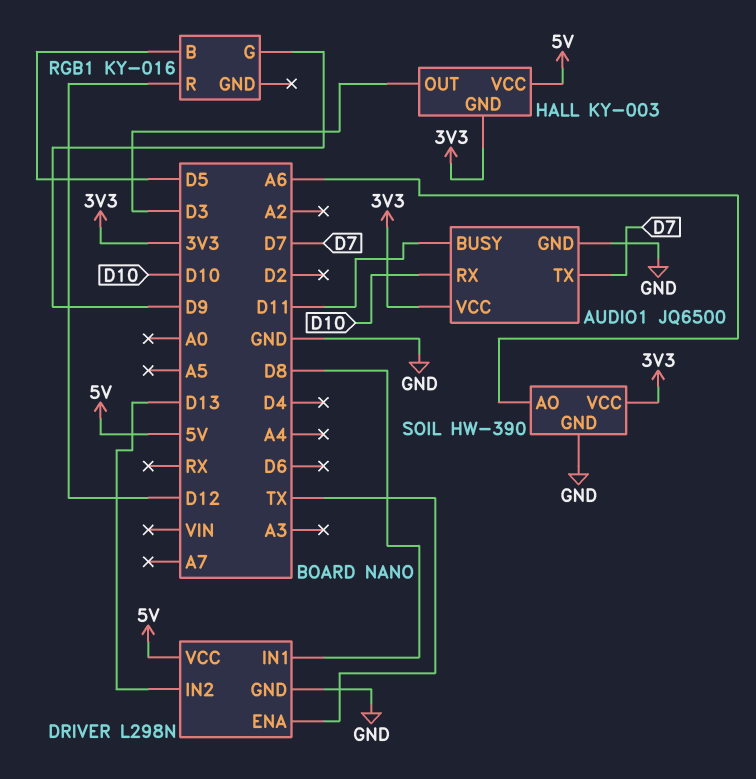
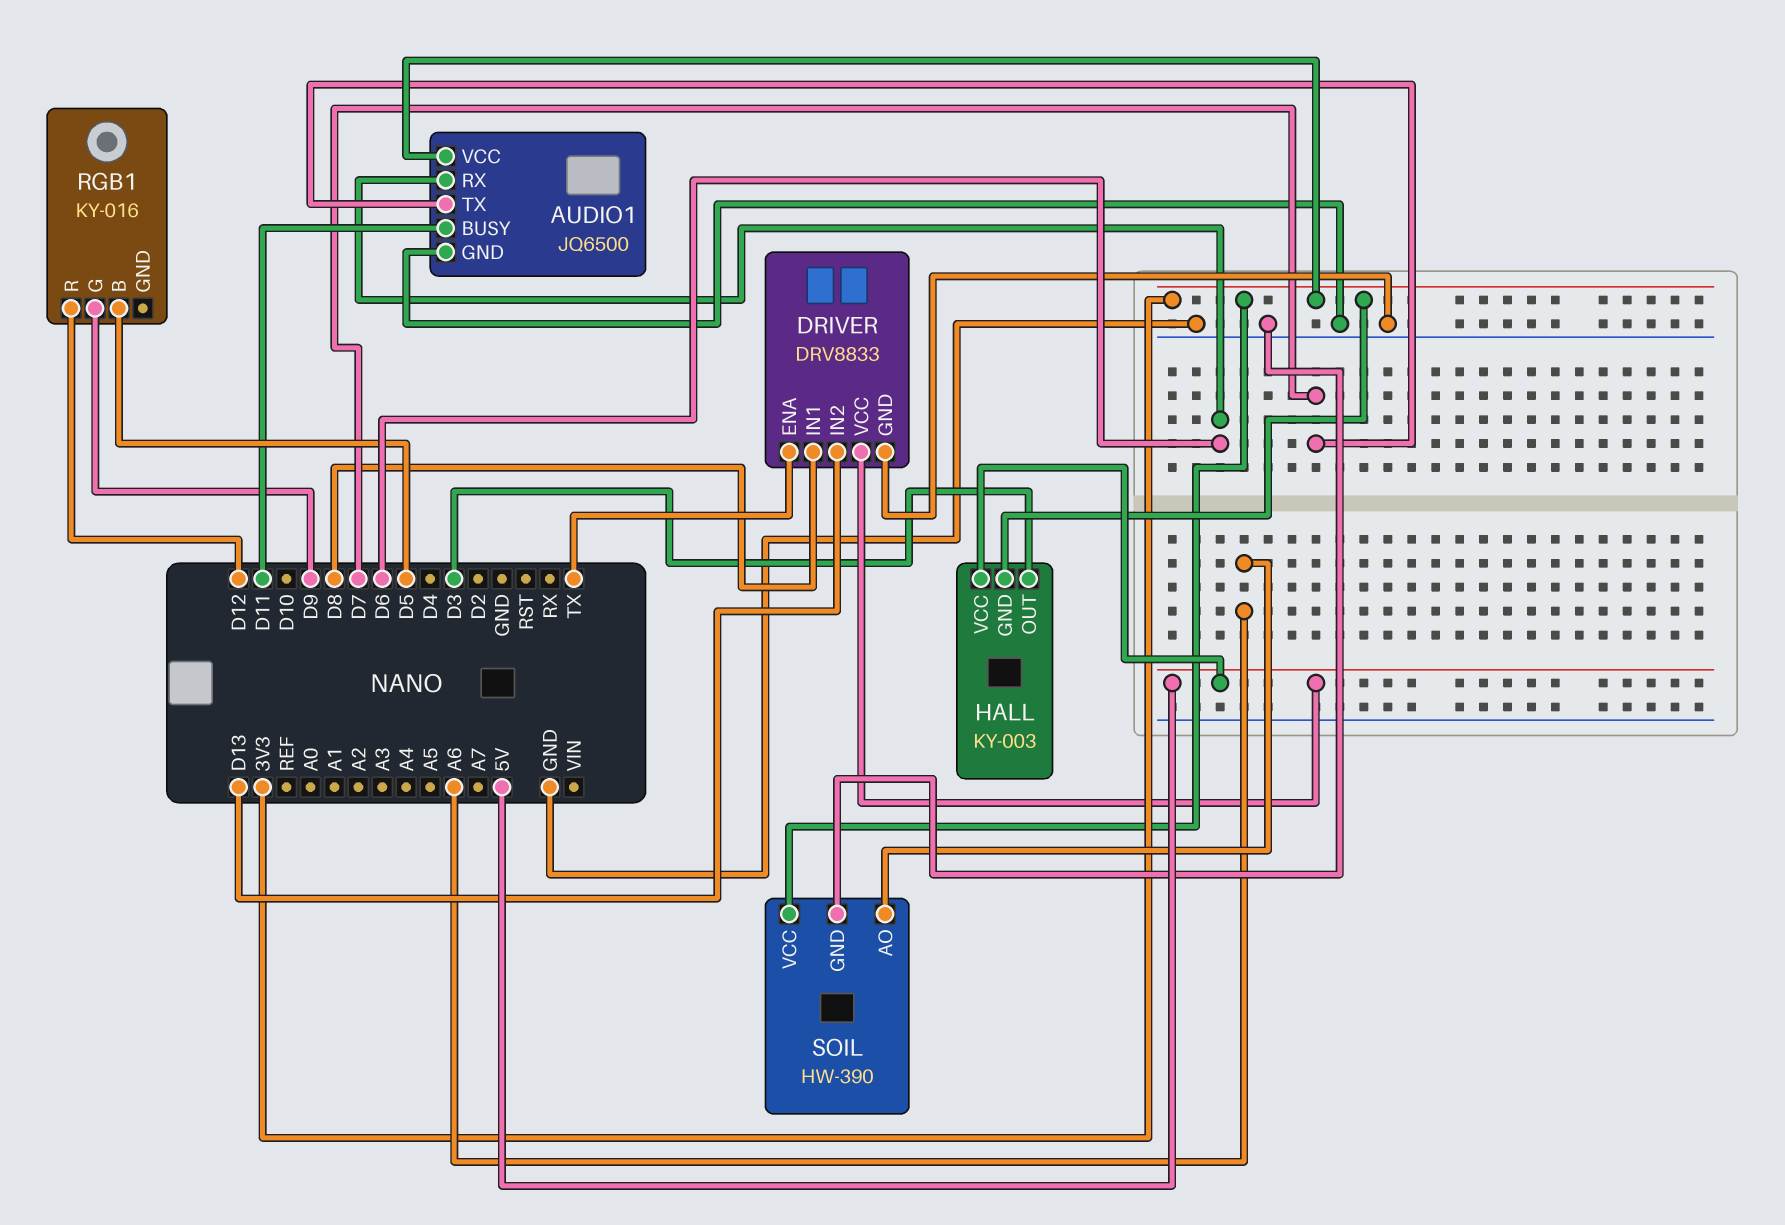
AUDIO1 pin RX: D10 -> D6
DRIVER: L298N -> DRV8833

